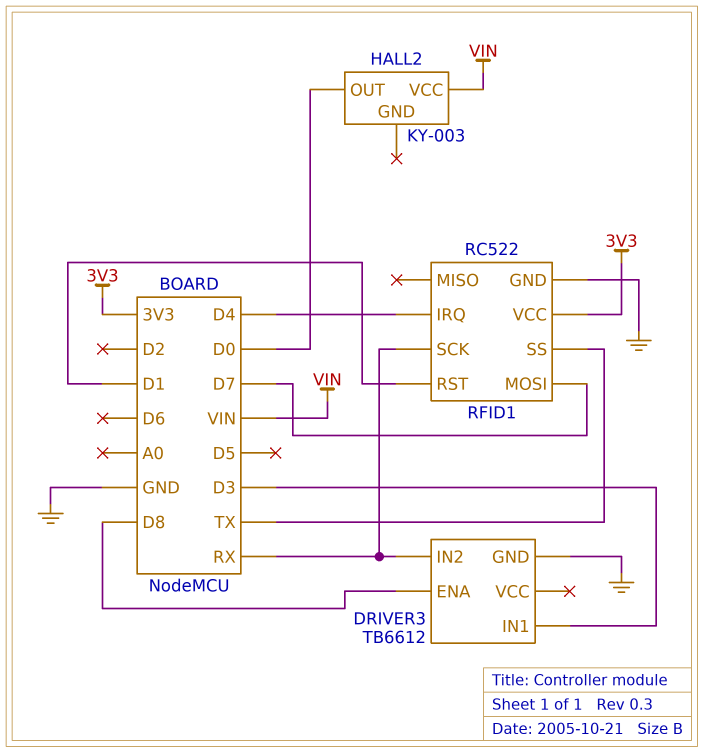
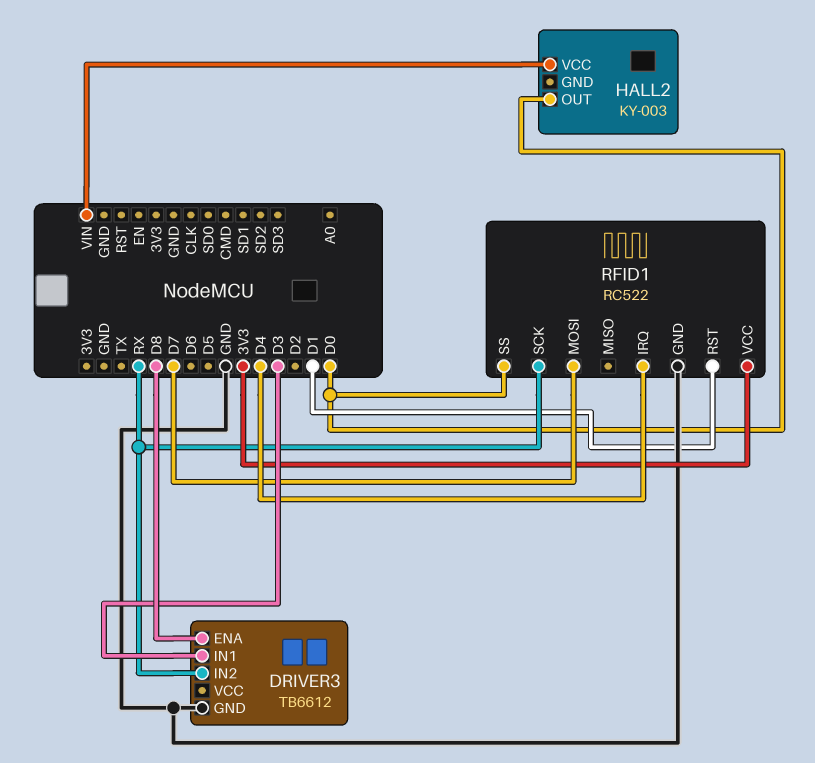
RFID1 pin SS: TX -> D0

